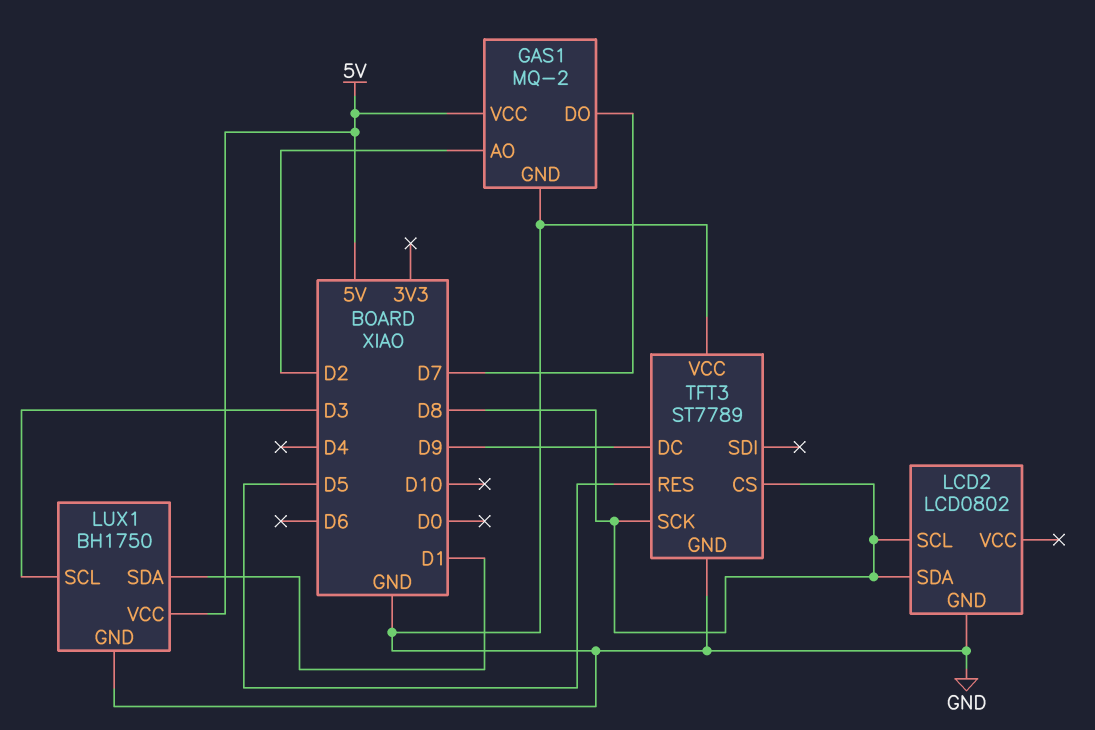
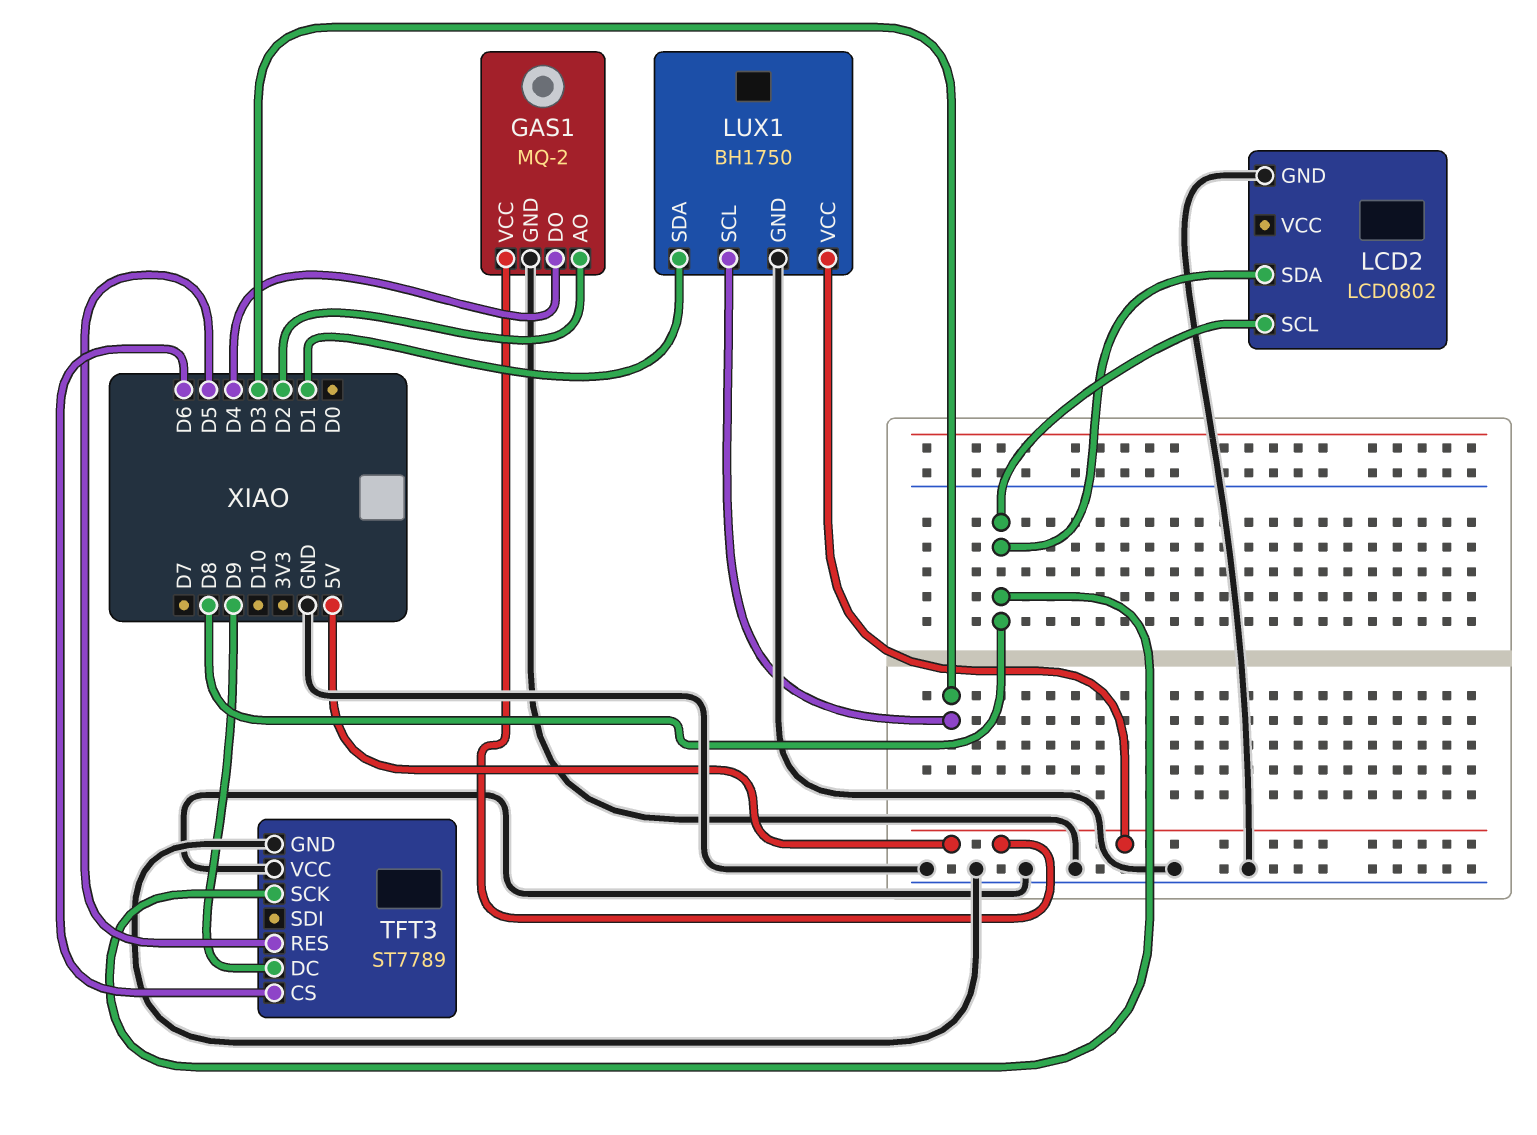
GAS1 pin DO: D7 -> D4
TFT3 pin CS: D8 -> D6

